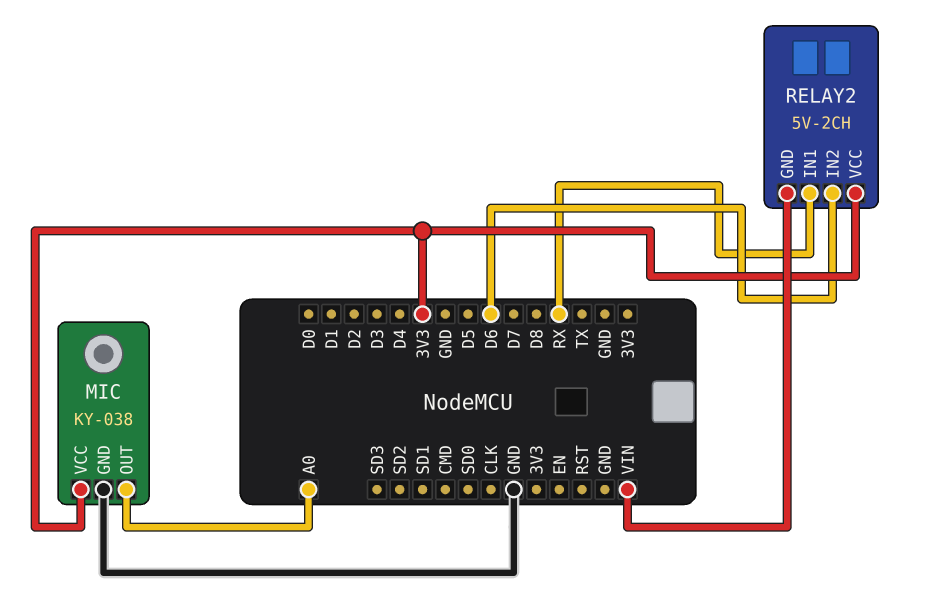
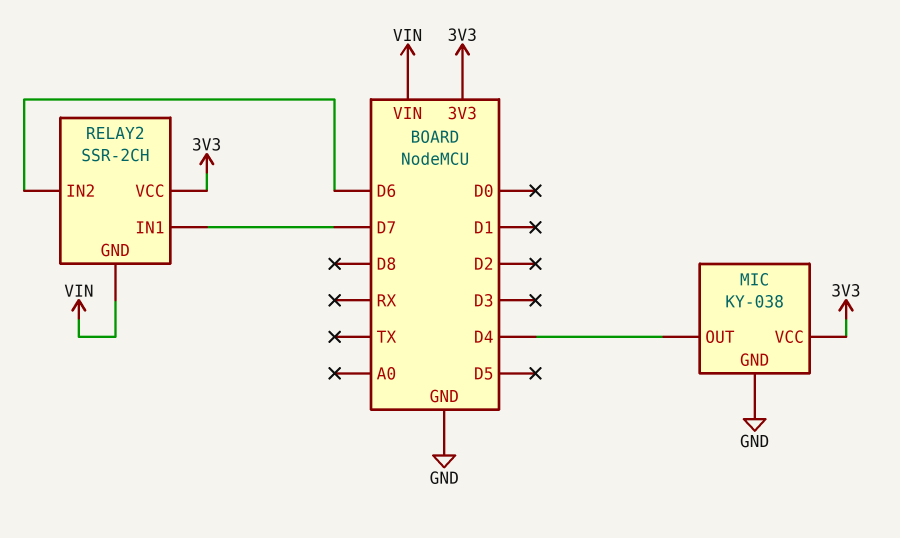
MIC pin OUT: A0 -> D4
RELAY2: 5V-2CH -> SSR-2CH
RELAY2 pin IN1: RX -> D7

